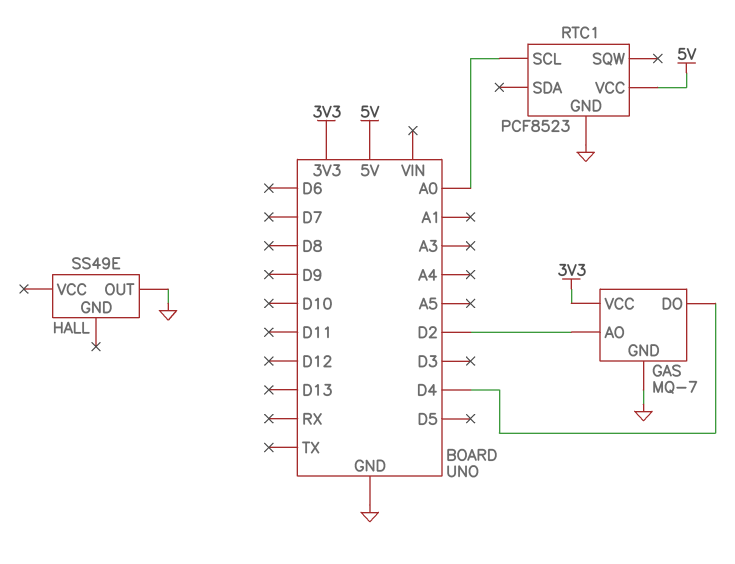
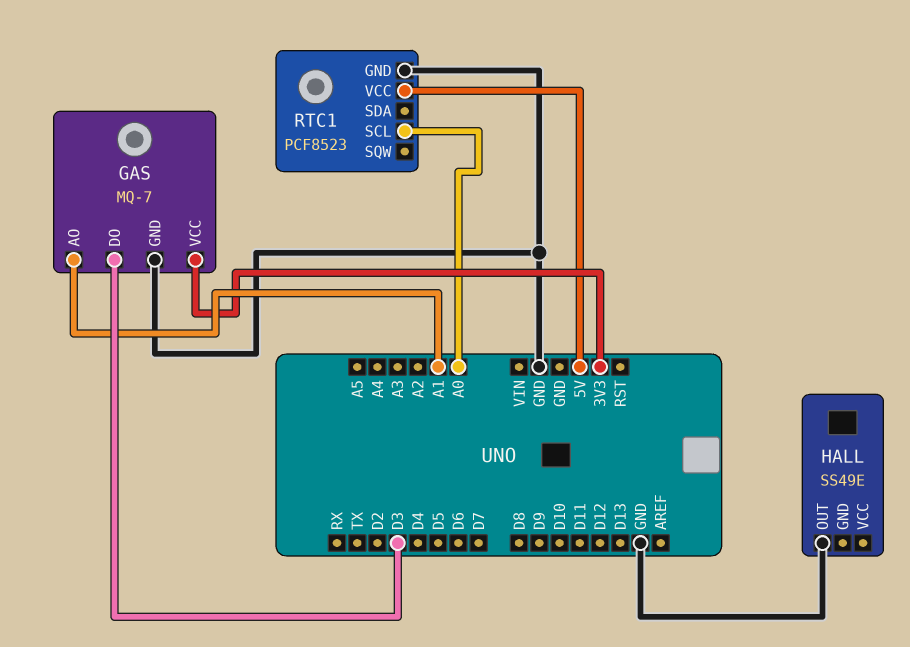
GAS pin AO: D2 -> A1
GAS pin DO: D4 -> D3

